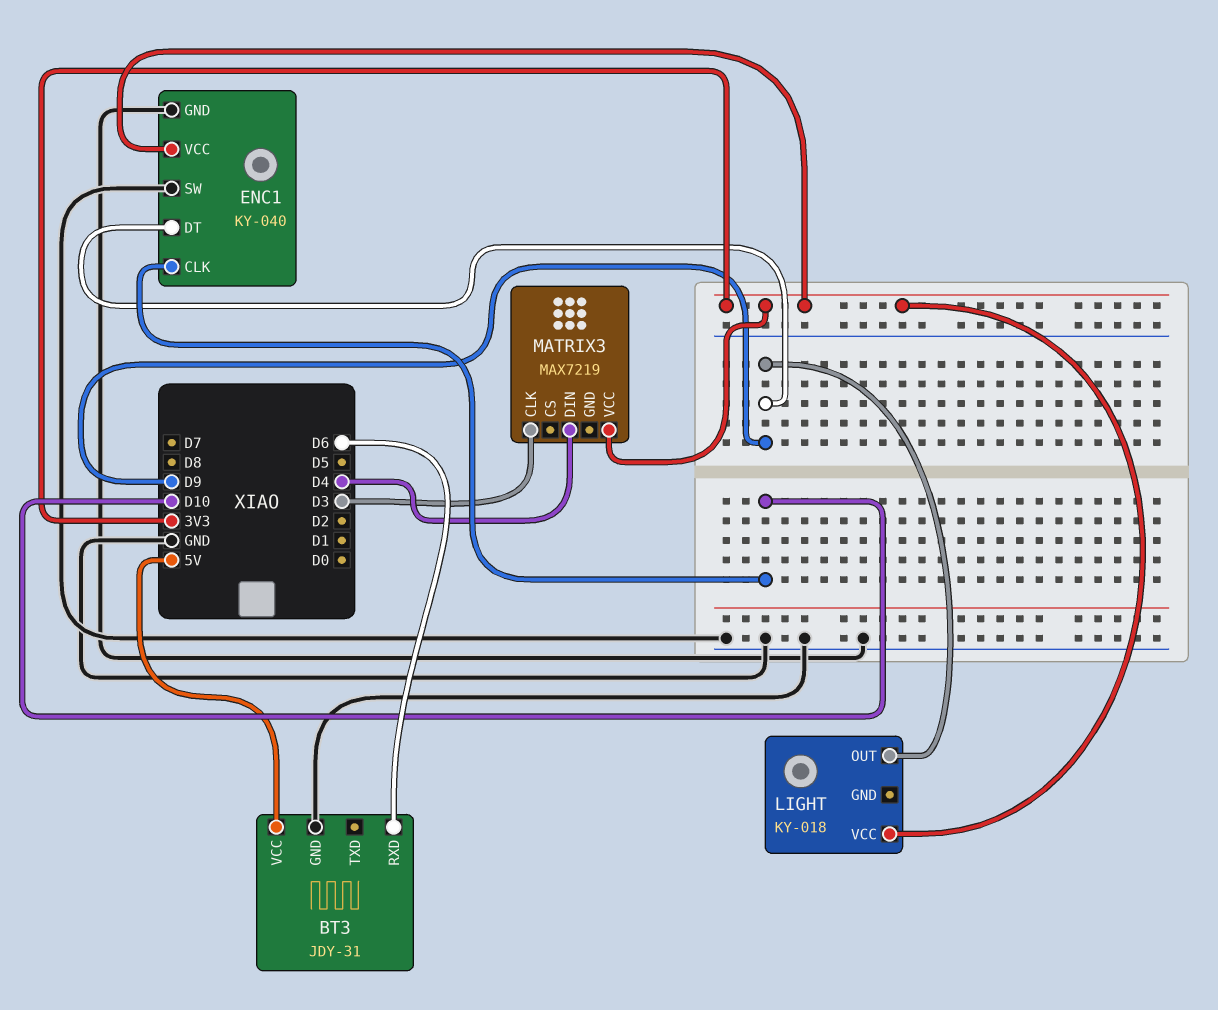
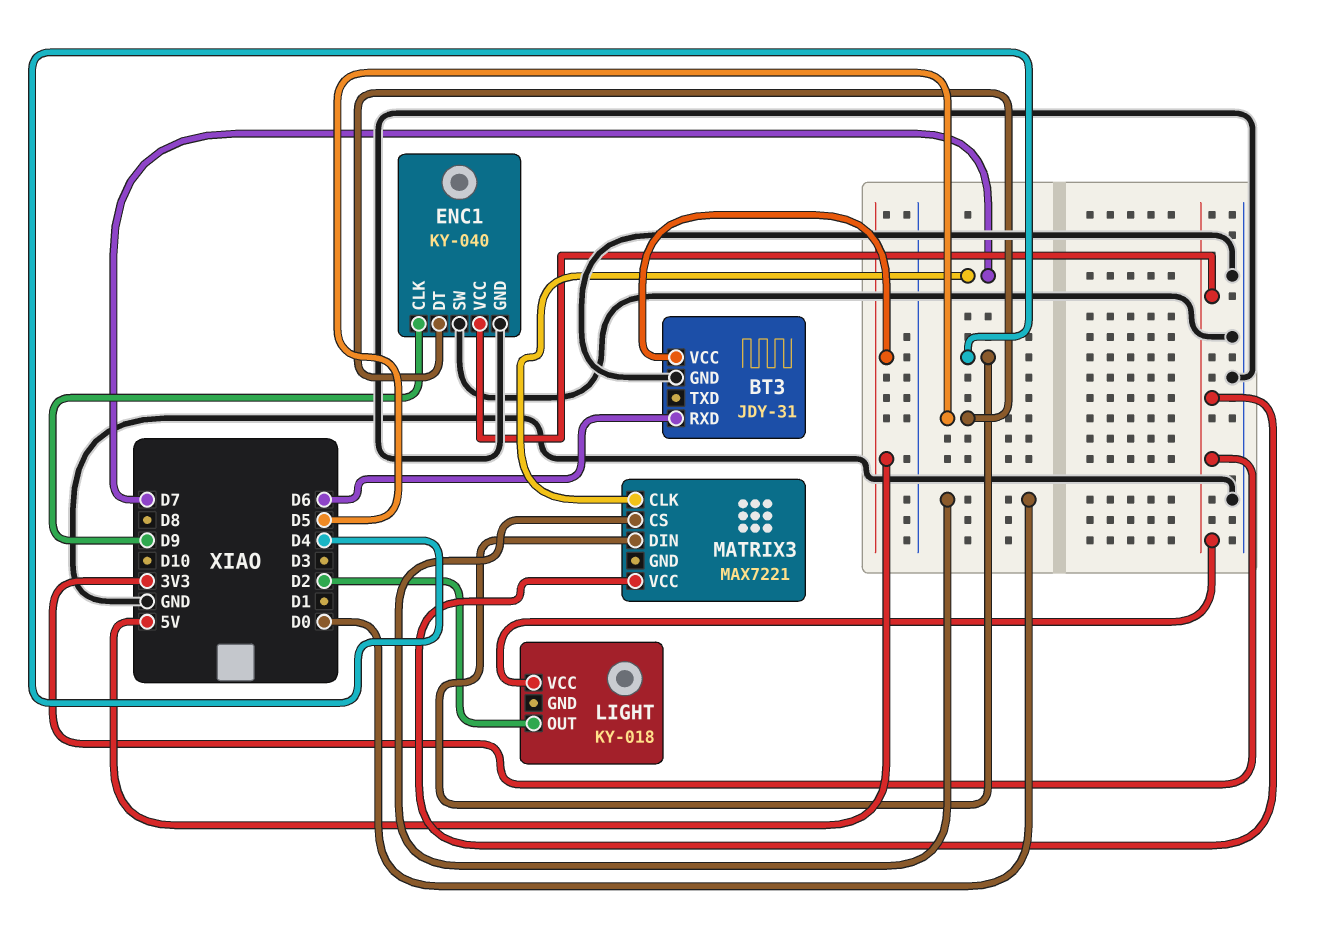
ENC1 pin CLK: D10 -> D9
ENC1 pin DT: D9 -> D5
LIGHT pin OUT: D9 -> D2
MATRIX3: MAX7219 -> MAX7221
MATRIX3 pin CLK: D3 -> D7
MATRIX3 pin CS: none -> D0

